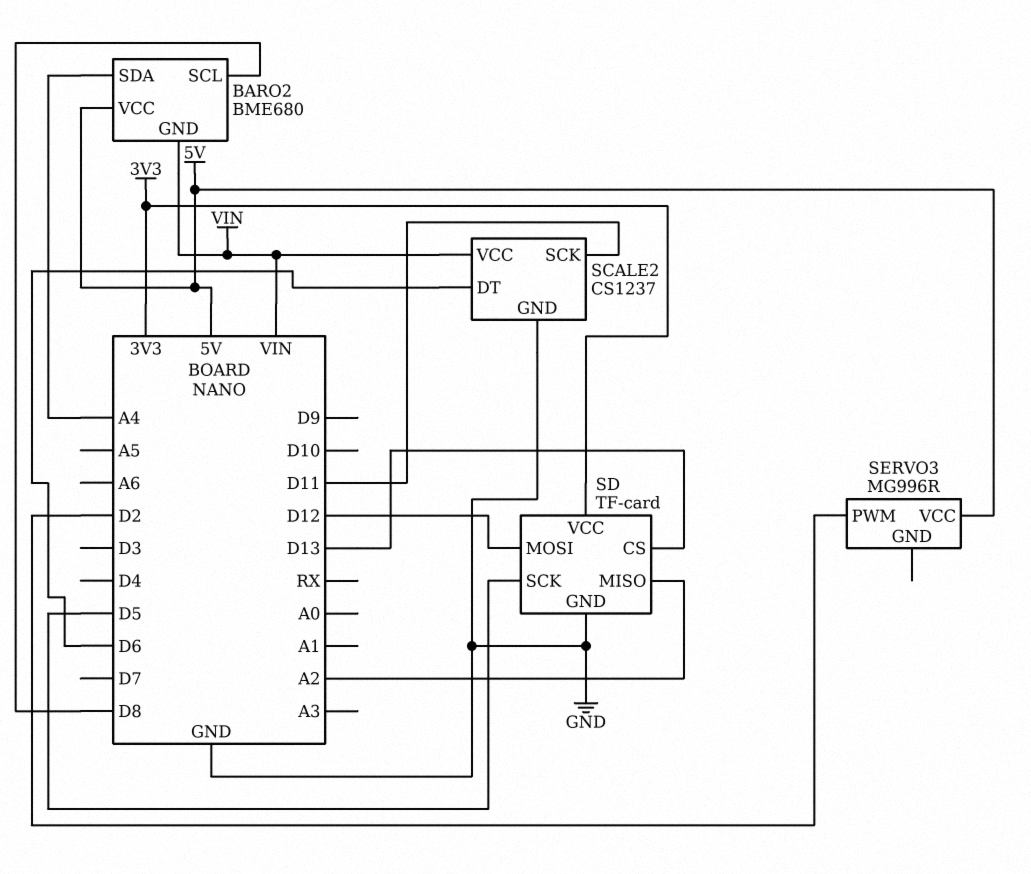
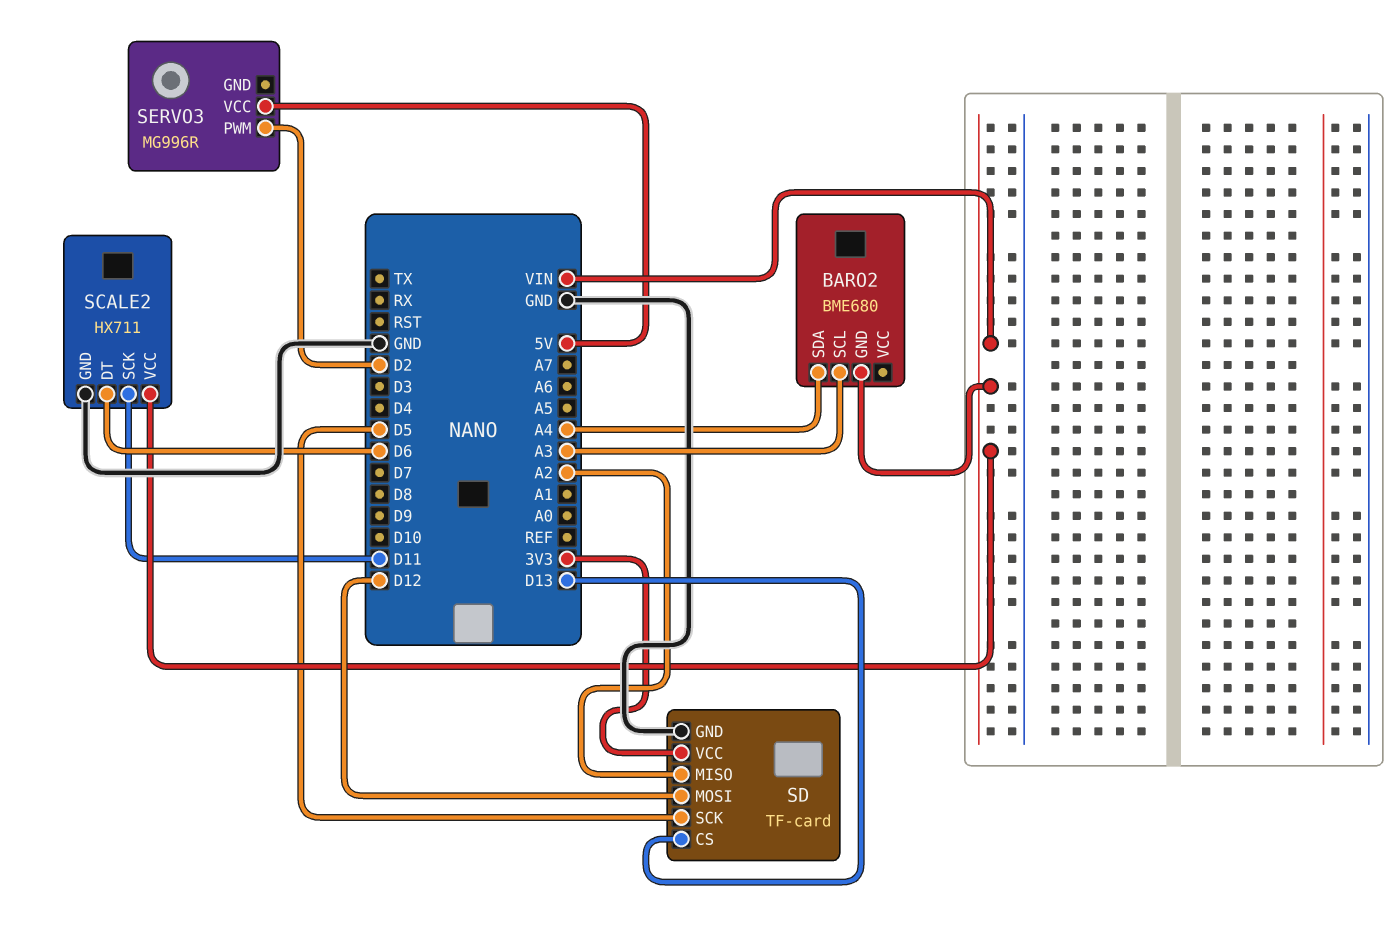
BARO2 pin SCL: D8 -> A3
BARO2 pin VCC: 5V -> none
SCALE2: CS1237 -> HX711

